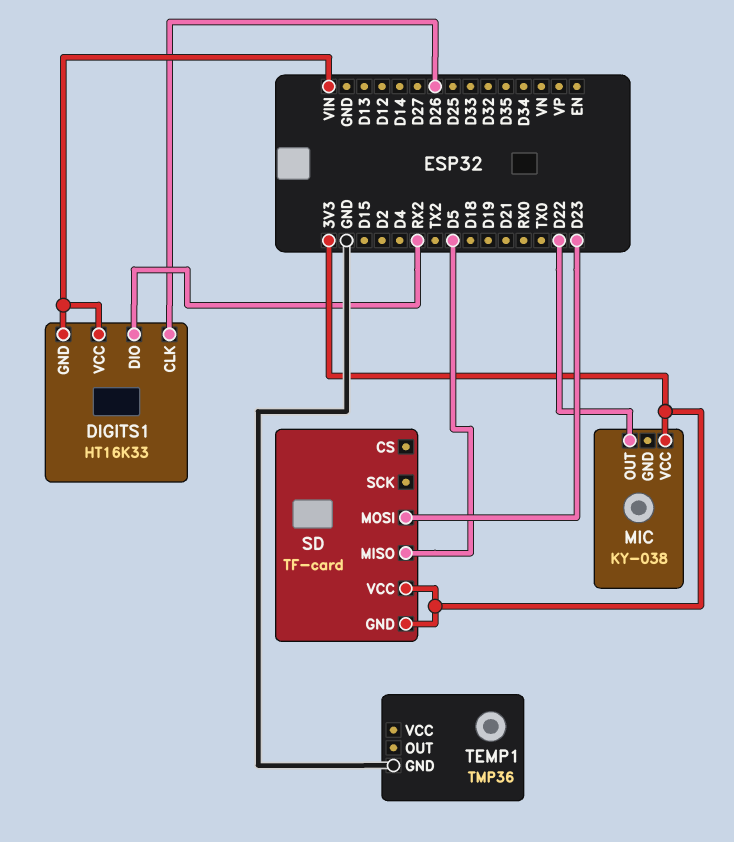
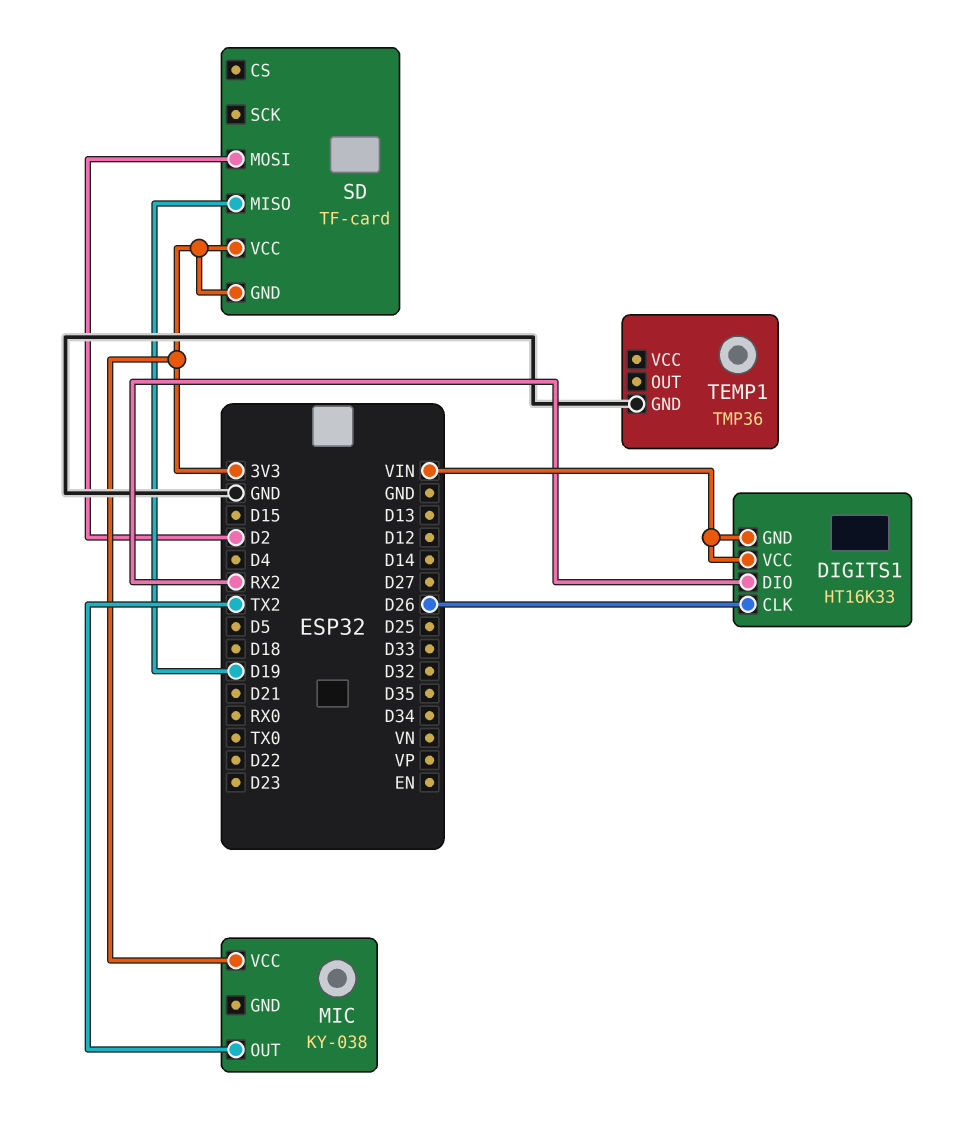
MIC pin OUT: D22 -> TX2
SD pin MISO: D5 -> D19
SD pin MOSI: D23 -> D2

